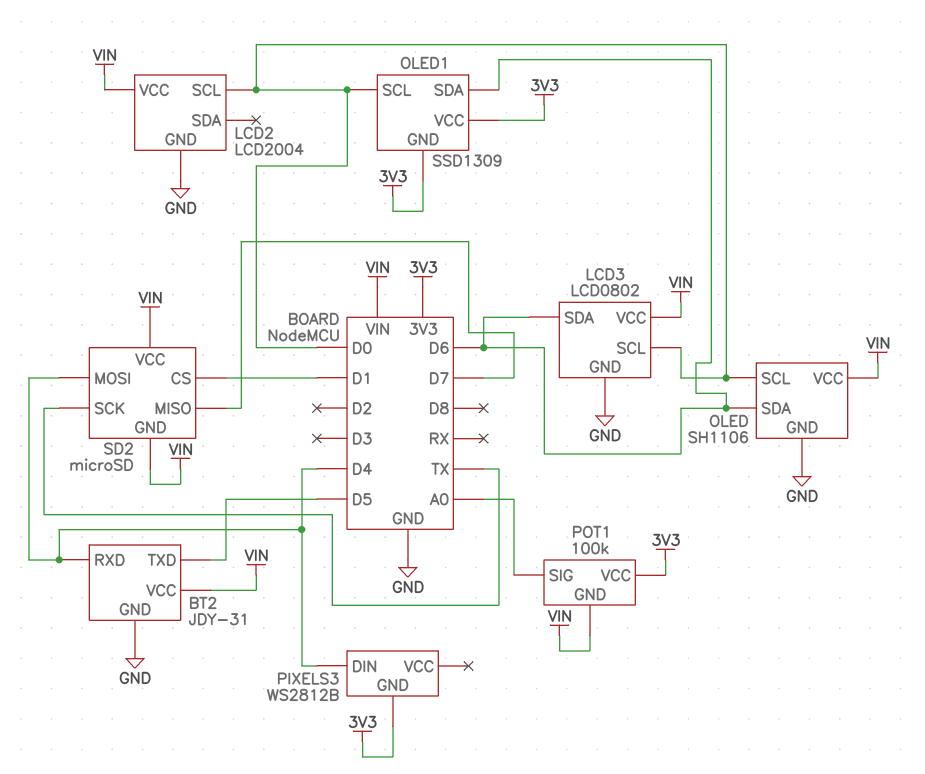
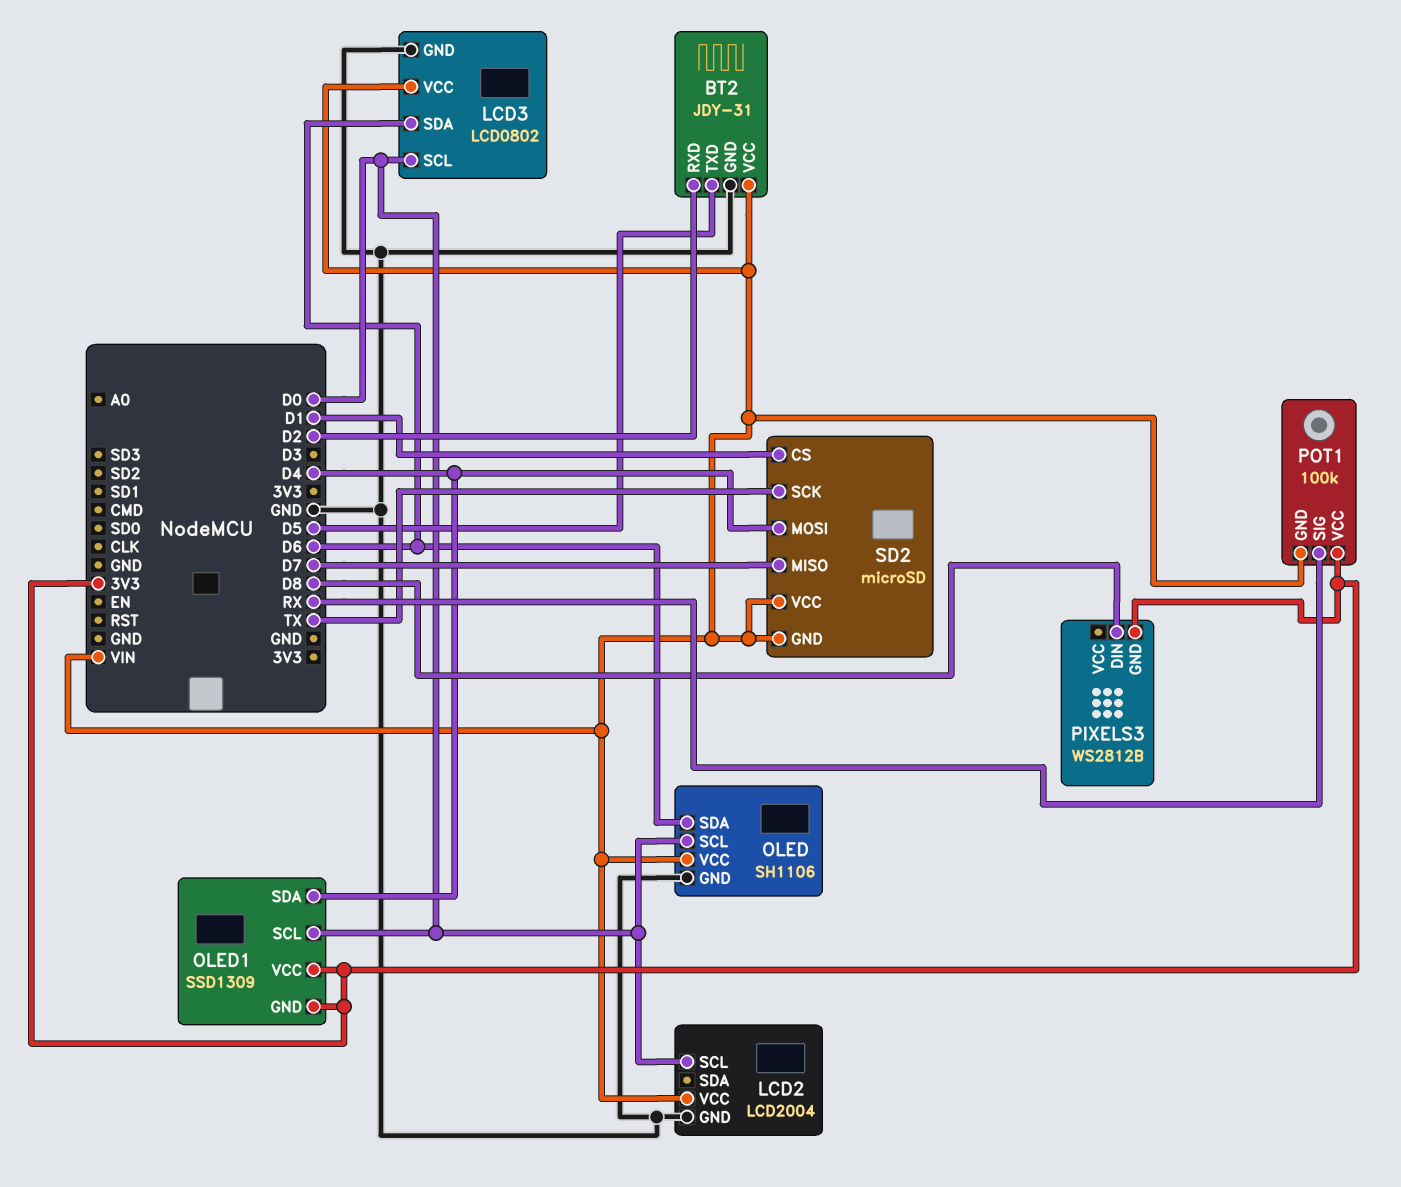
BT2 pin RXD: D4 -> D2
OLED1 pin SDA: D6 -> D4
PIXELS3 pin DIN: D4 -> D8
POT1 pin SIG: A0 -> RX

